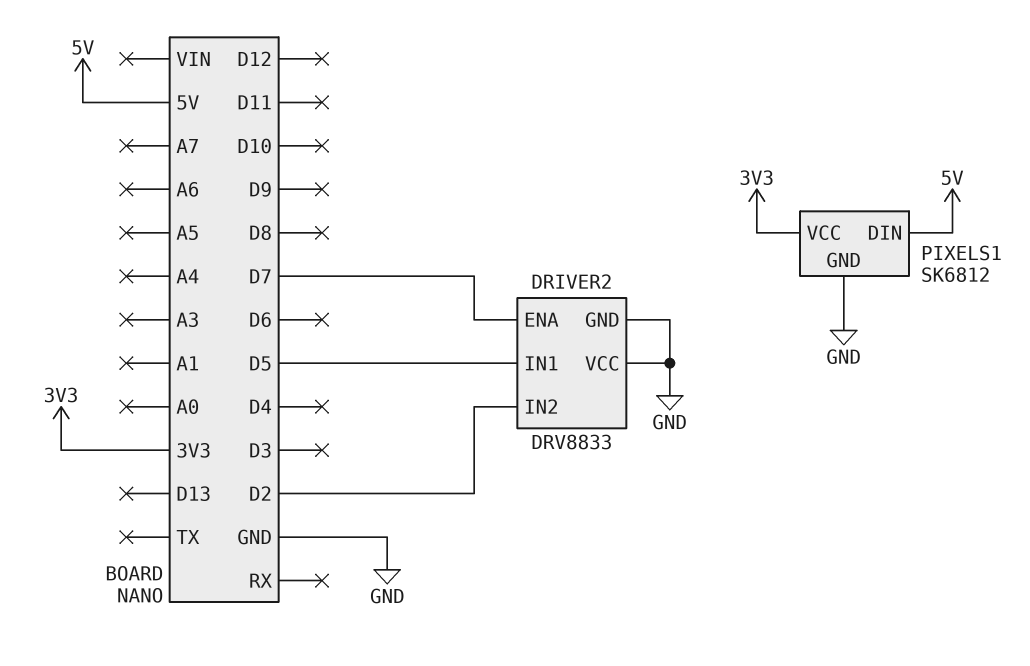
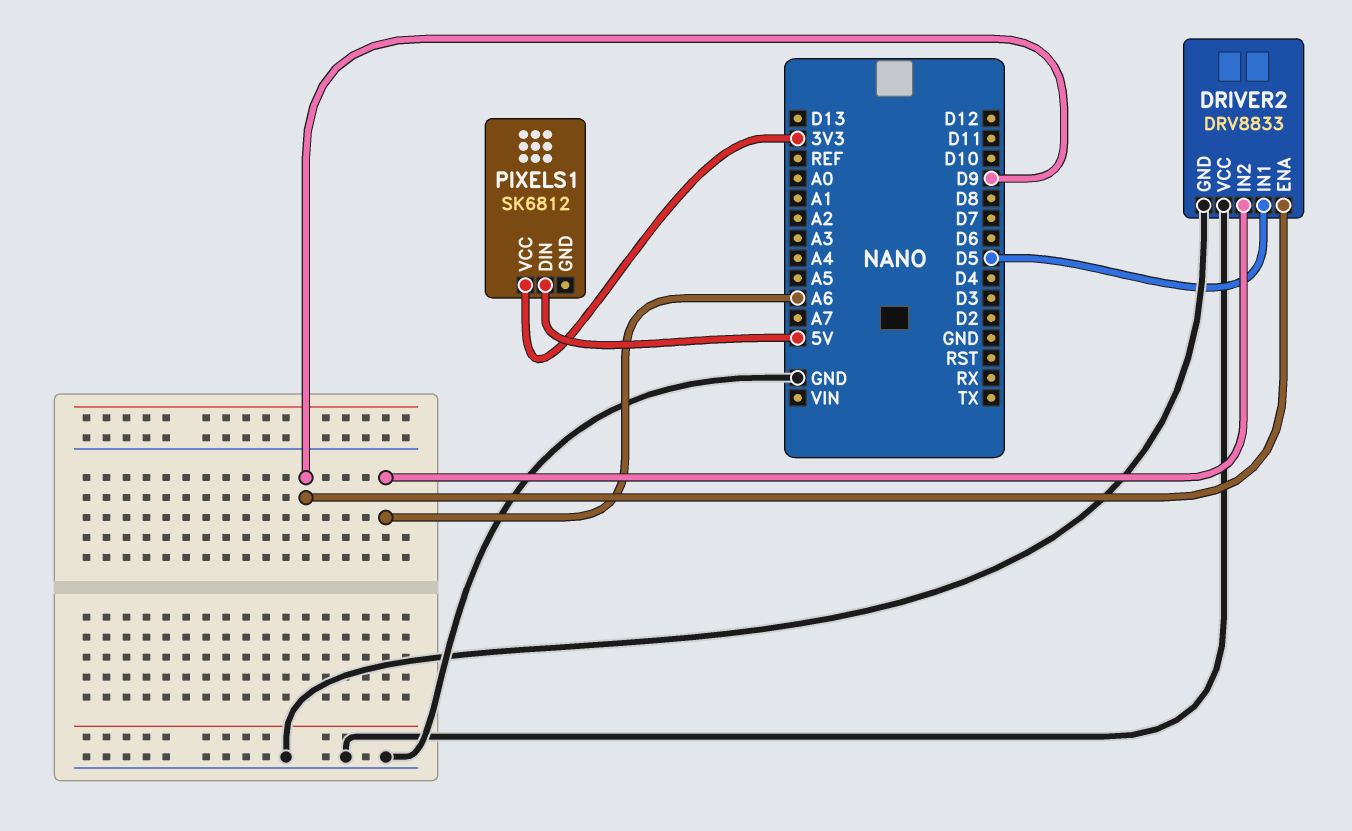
DRIVER2 pin ENA: D7 -> D9
DRIVER2 pin IN2: D2 -> A6
PIXELS1 pin GND: GND -> none

